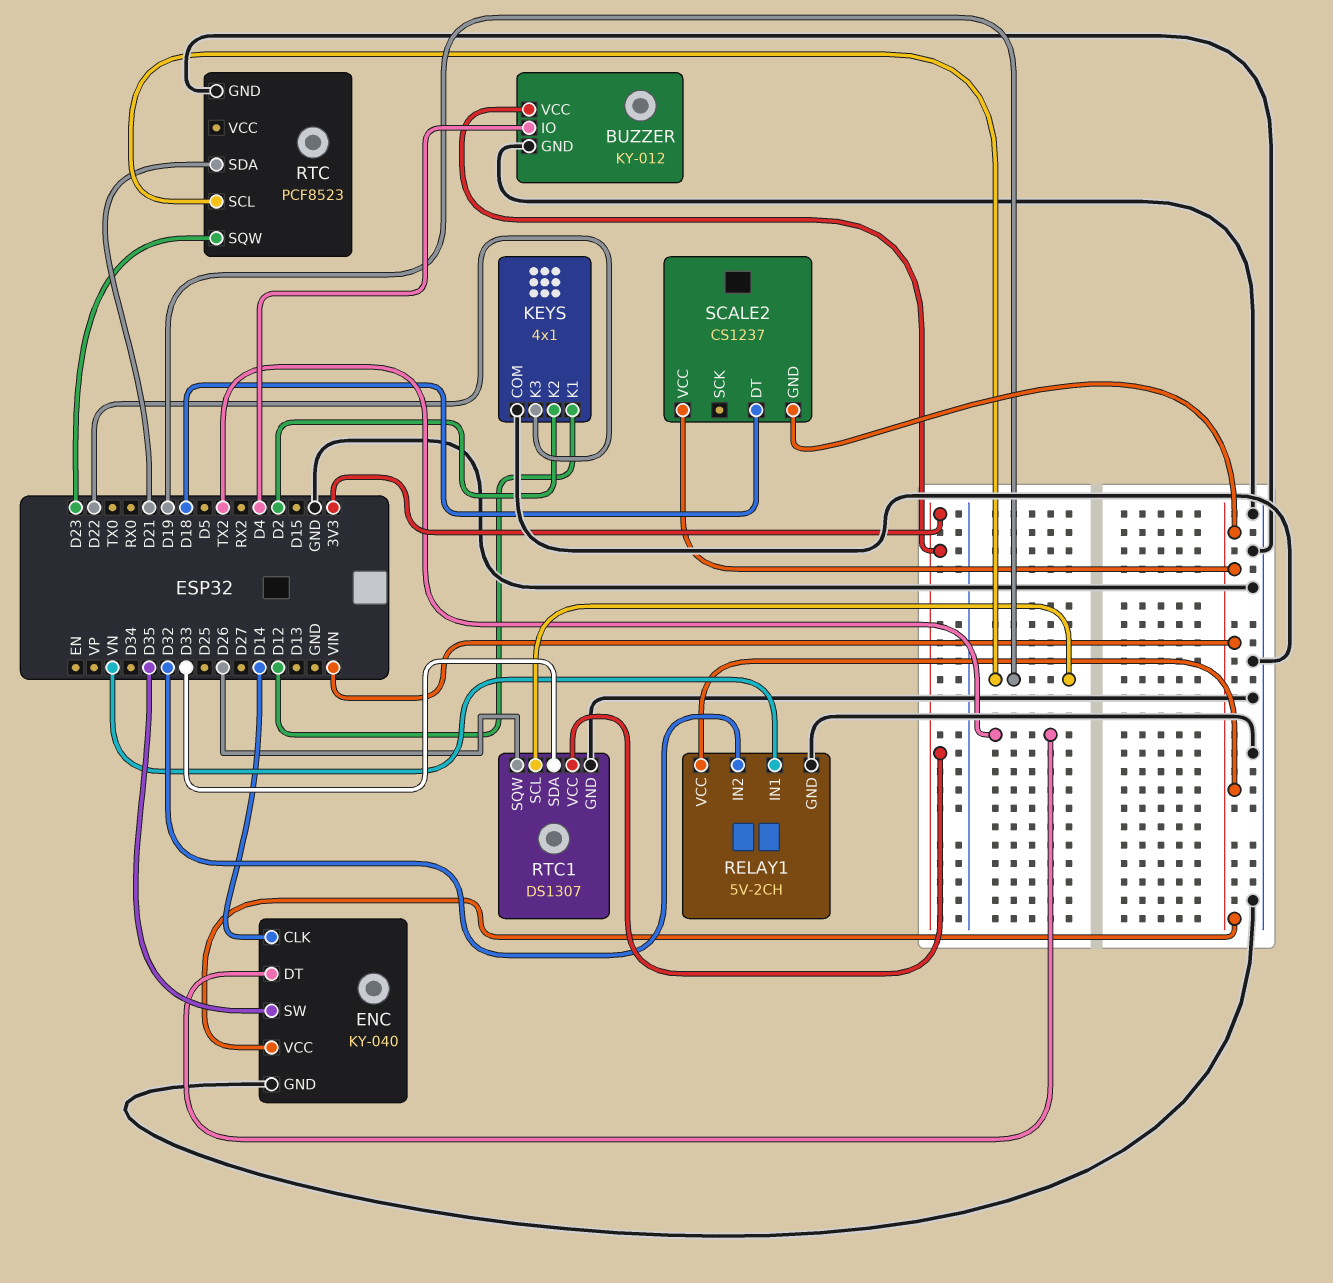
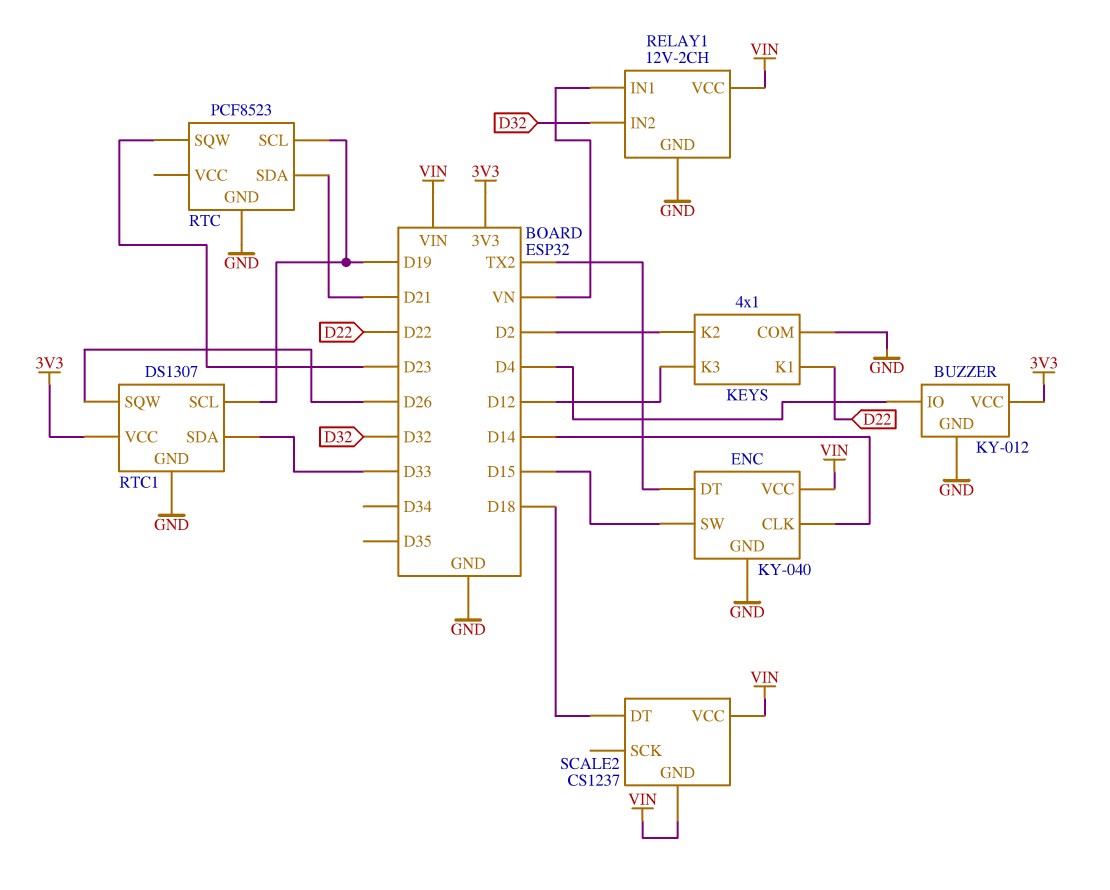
ENC pin SW: D35 -> D15
KEYS pin K1: D12 -> D22
KEYS pin K3: D22 -> D12
RELAY1: 5V-2CH -> 12V-2CH

